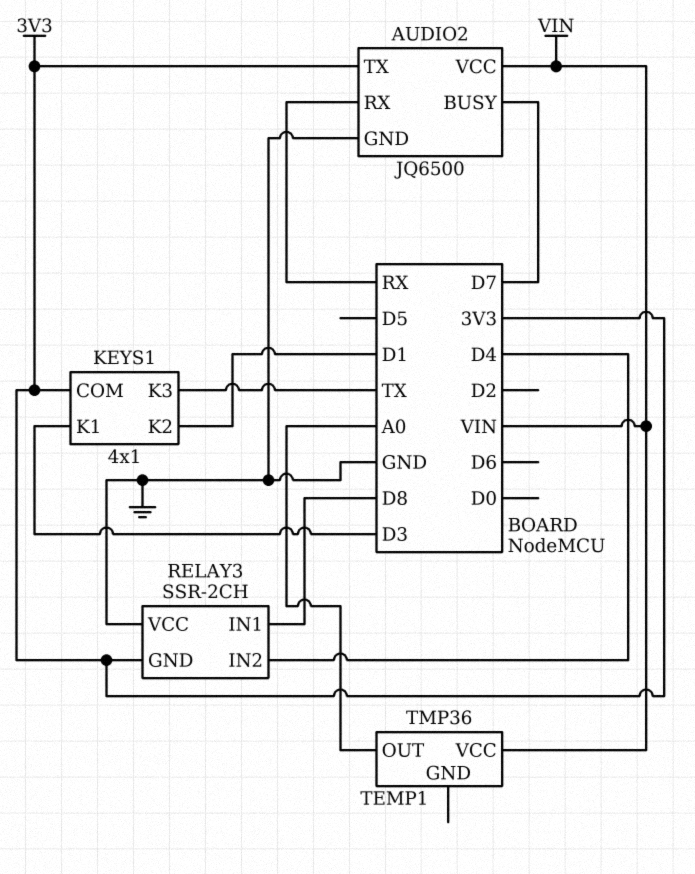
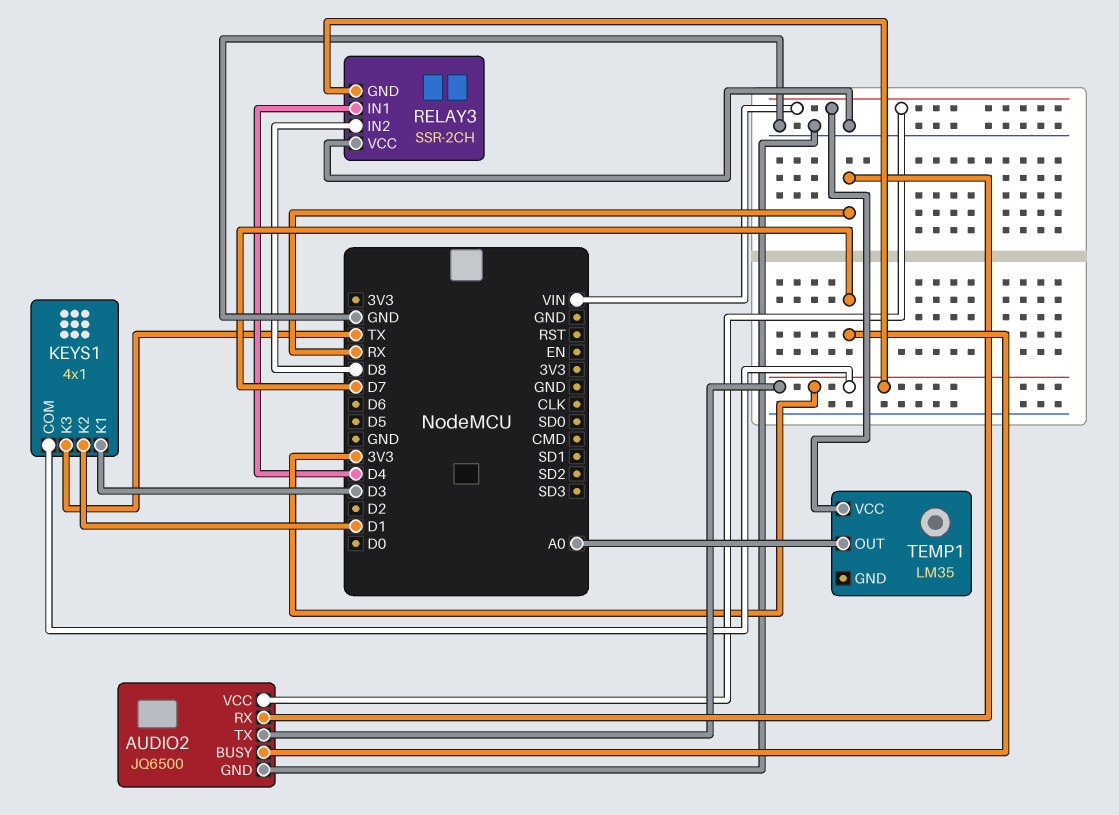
RELAY3 pin IN1: D8 -> D4
RELAY3 pin IN2: D4 -> D8
TEMP1: TMP36 -> LM35

